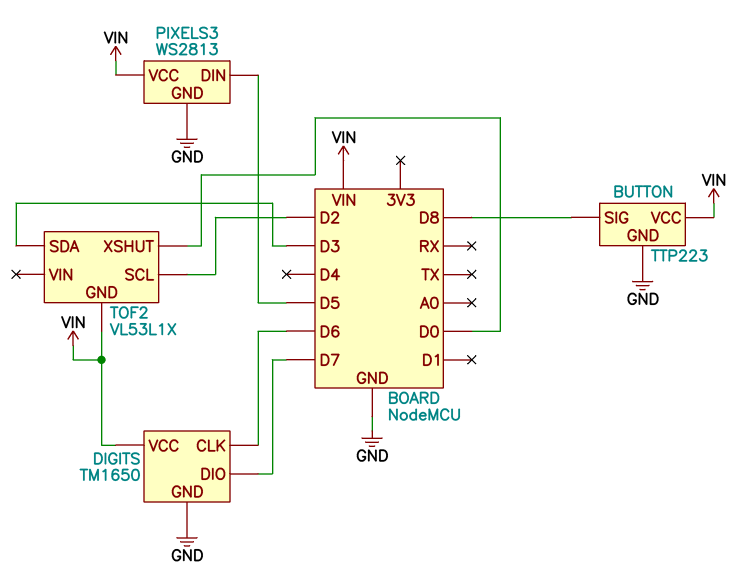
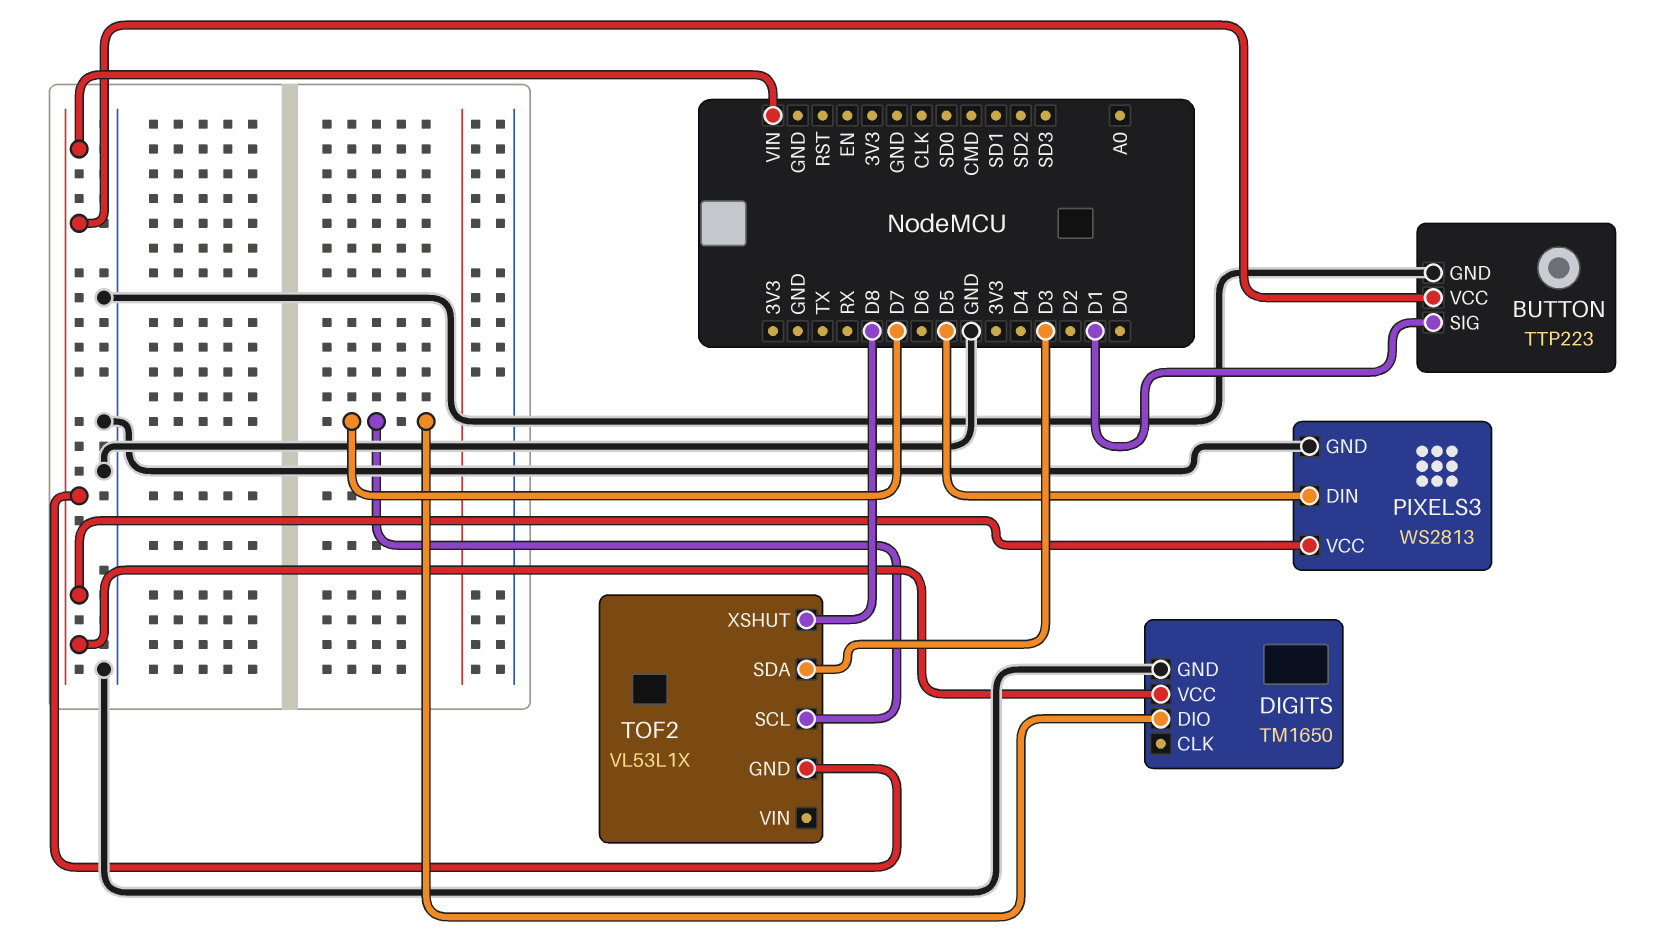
BUTTON pin SIG: D8 -> D1
DIGITS pin CLK: D6 -> none
TOF2 pin SCL: D2 -> D7
TOF2 pin XSHUT: D0 -> D8

